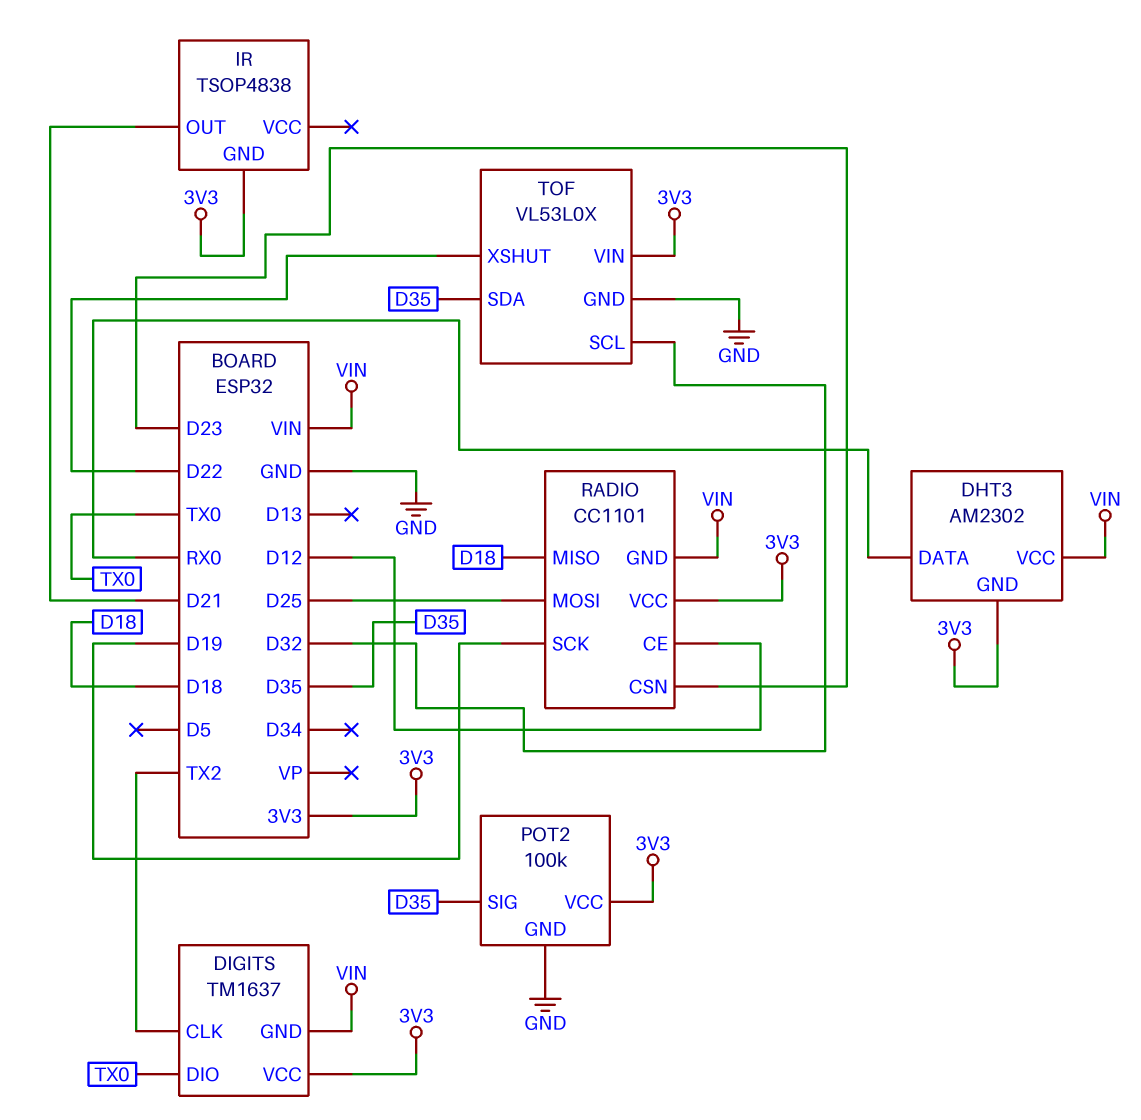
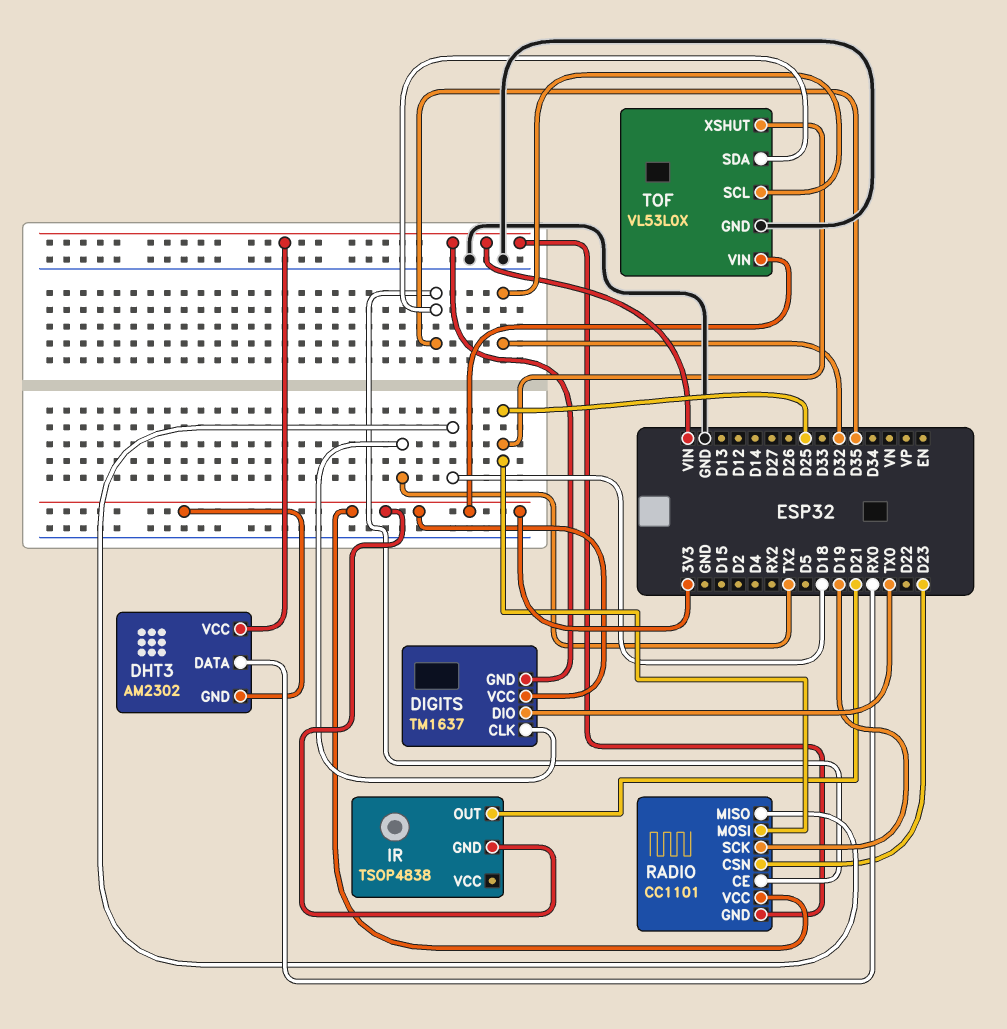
POT2: 100k -> none
POT2 pin GND: GND -> none
POT2 pin SIG: D35 -> none
POT2 pin VCC: 3V3 -> none
RADIO pin CE: D12 -> D35
TOF pin XSHUT: D22 -> D25

